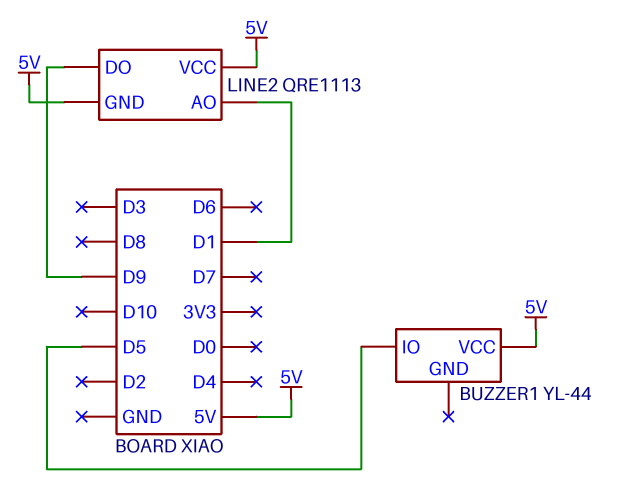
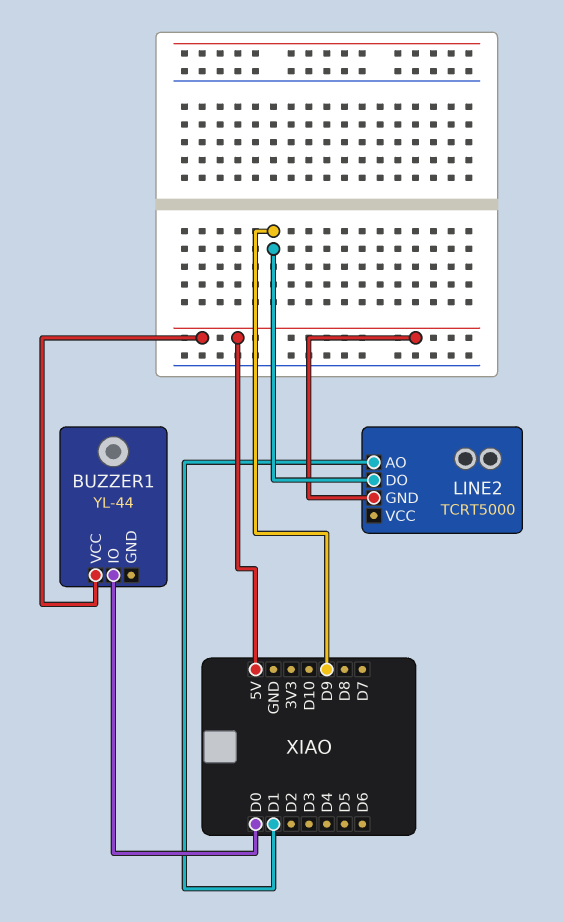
BUZZER1 pin IO: D5 -> D0
LINE2: QRE1113 -> TCRT5000
LINE2 pin VCC: 5V -> none

